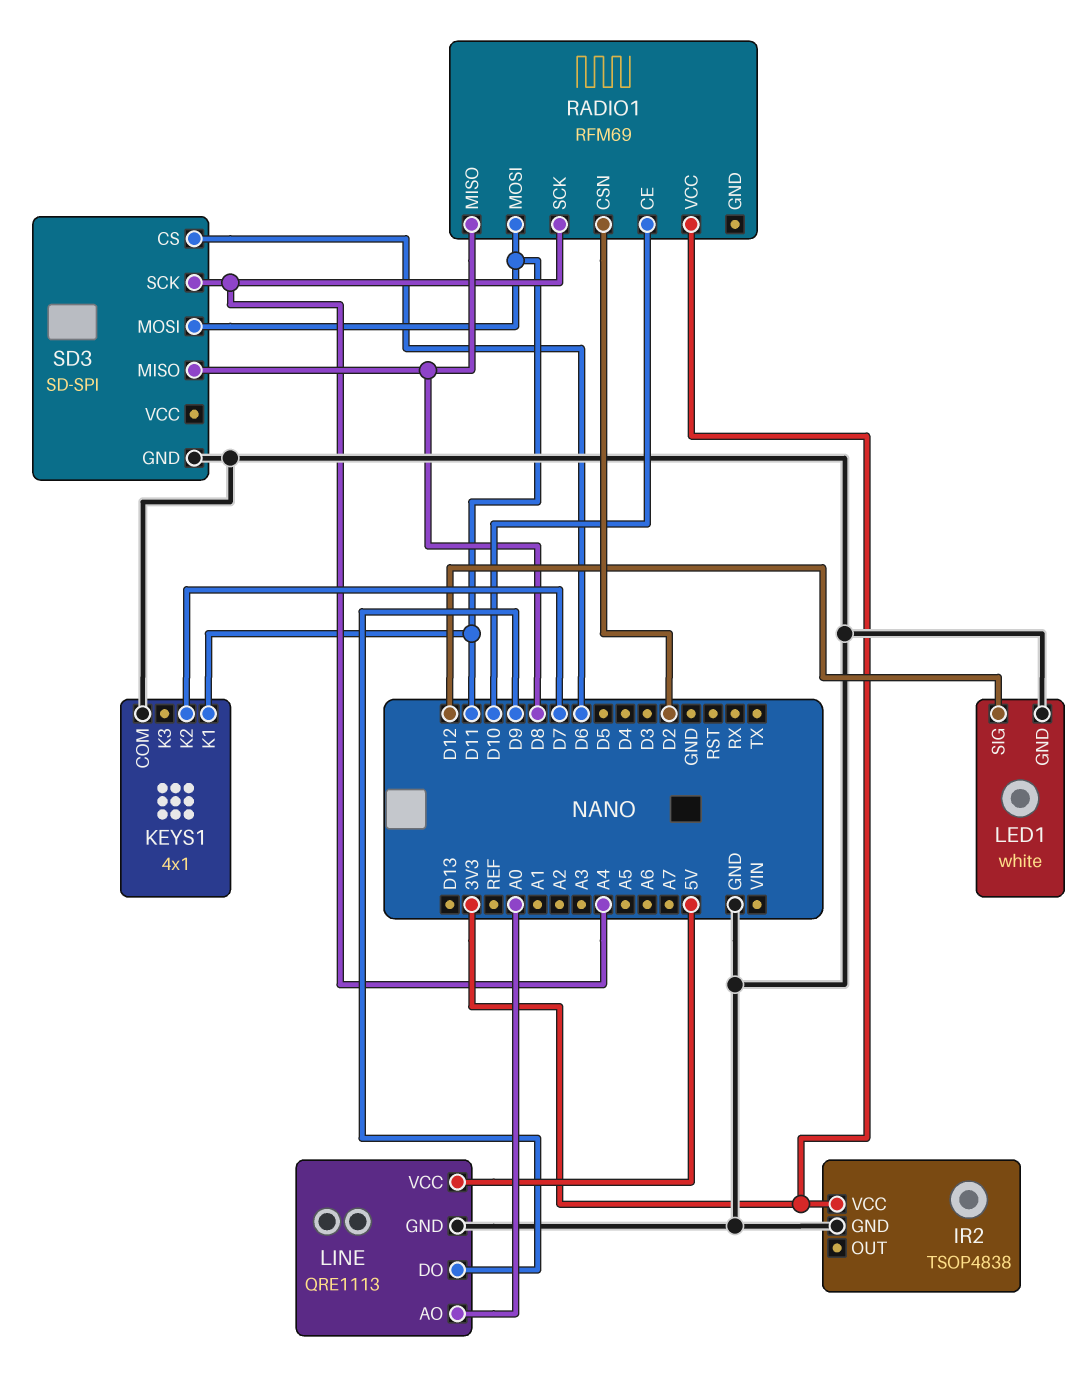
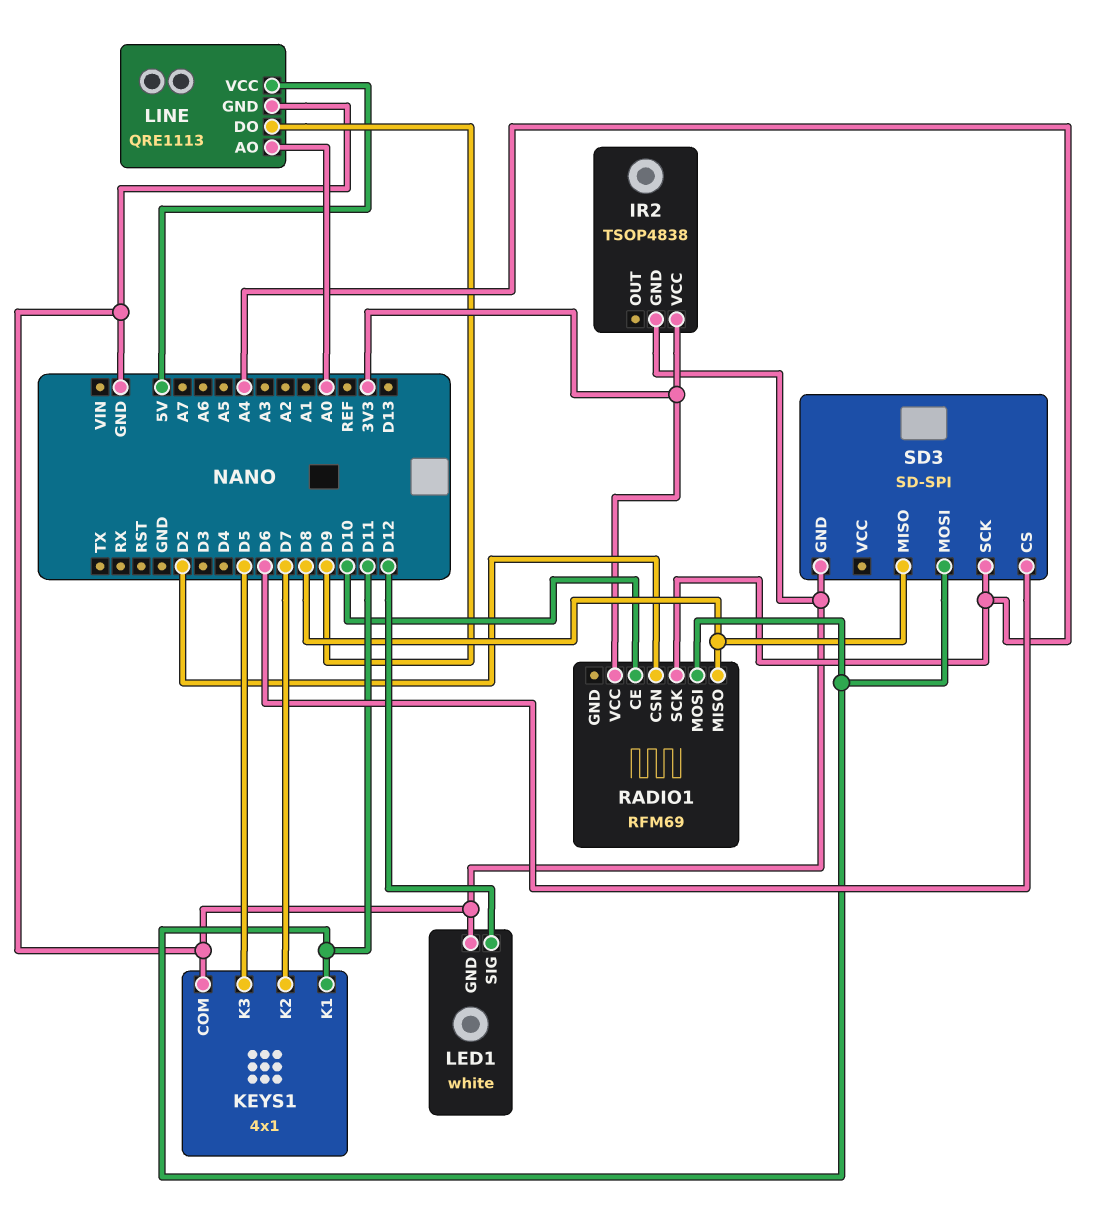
KEYS1 pin K3: none -> D5

